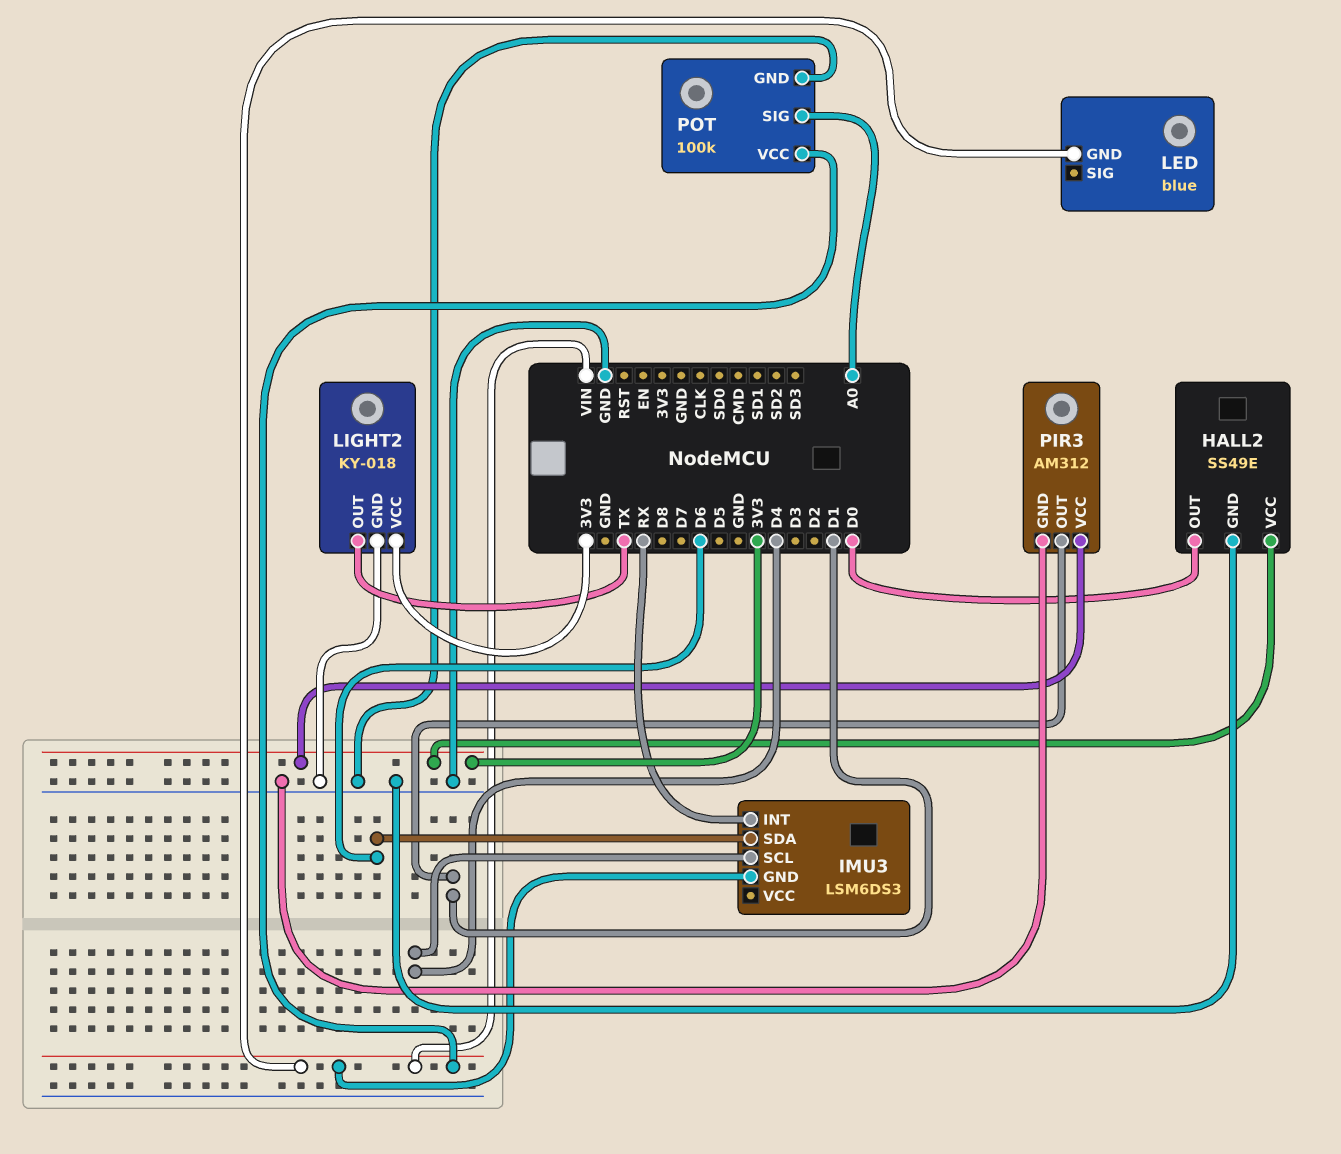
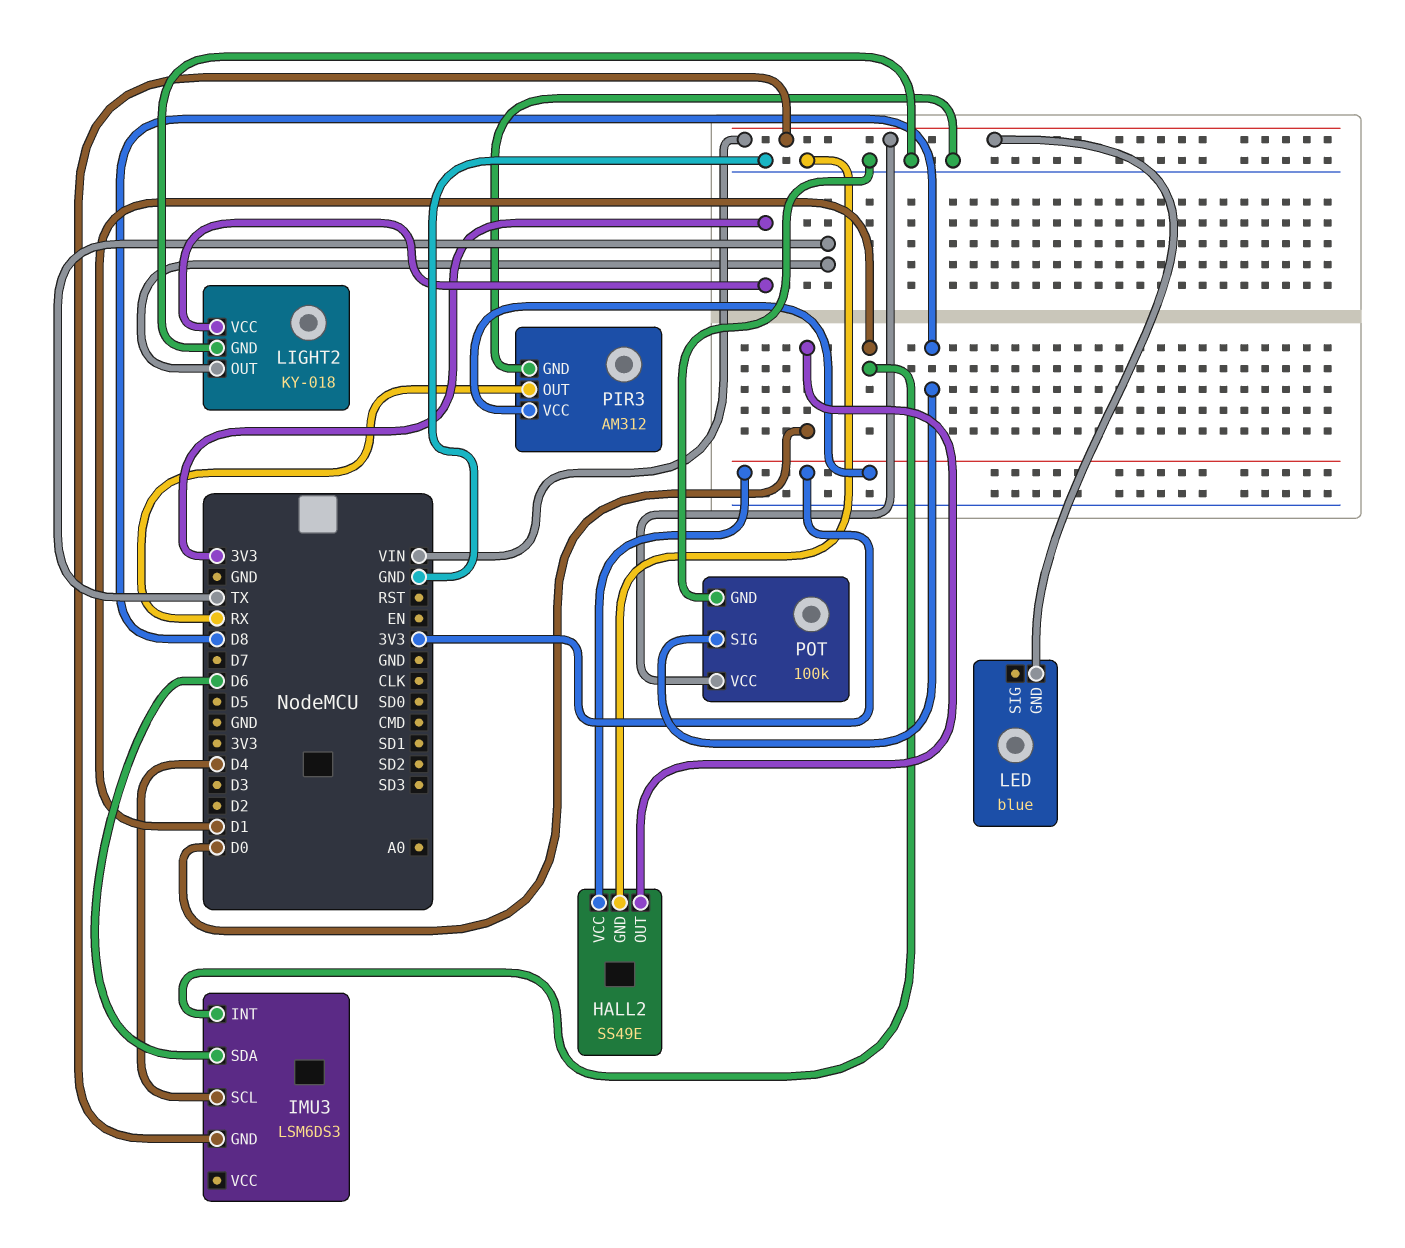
IMU3 pin INT: RX -> D1
PIR3 pin OUT: D1 -> RX
POT pin SIG: A0 -> D8

